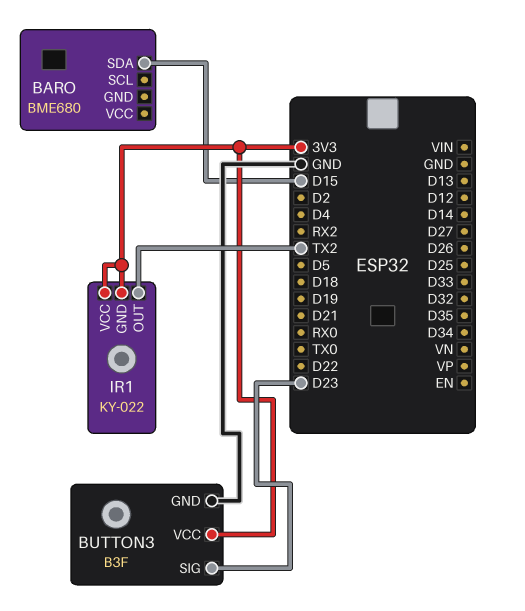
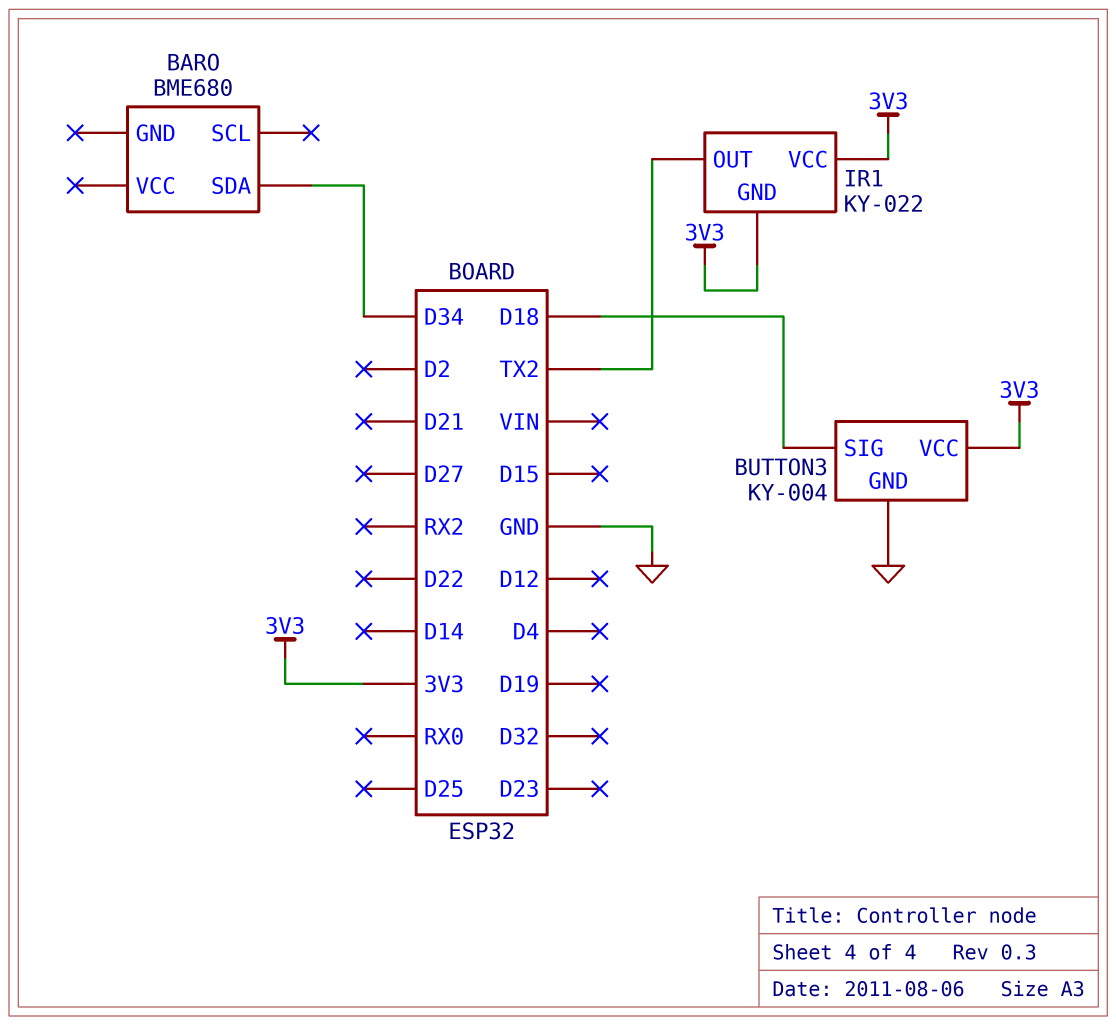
BARO pin SDA: D15 -> D34
BUTTON3: B3F -> KY-004
BUTTON3 pin SIG: D23 -> D18

